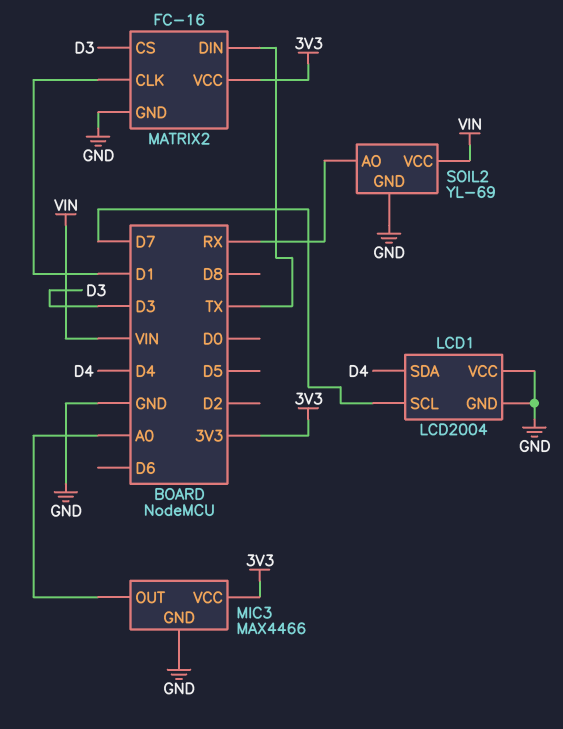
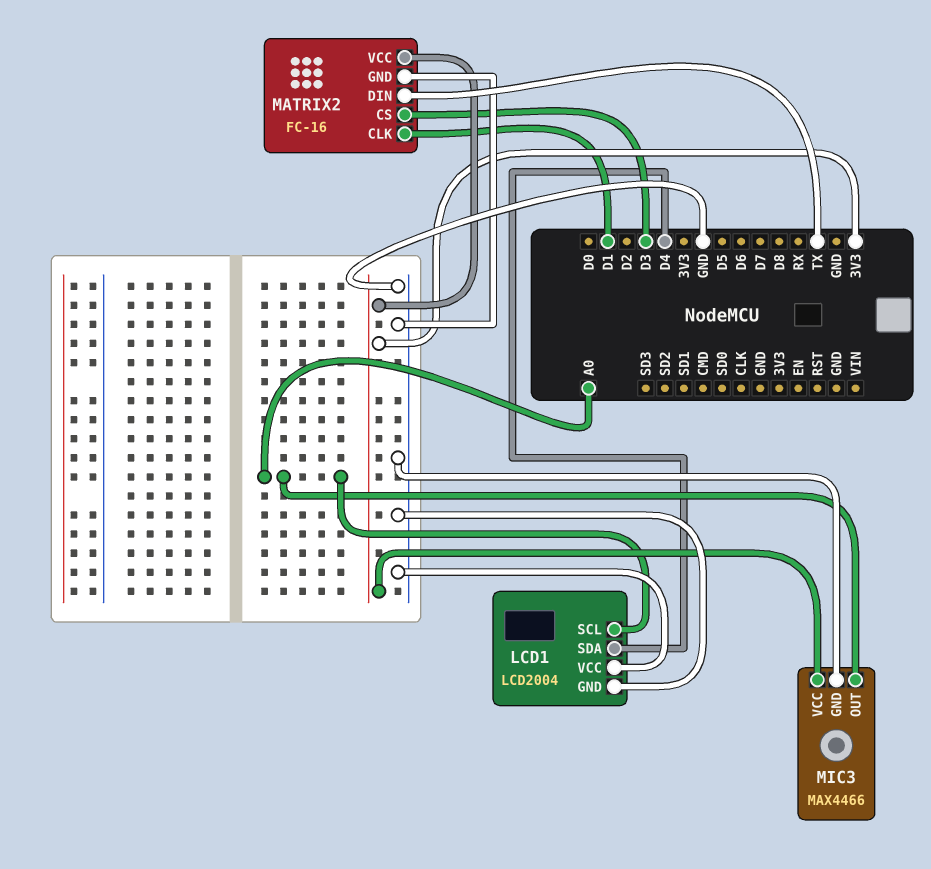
LCD1 pin SCL: D7 -> A0
SOIL2: YL-69 -> none
SOIL2 pin AO: RX -> none
SOIL2 pin GND: GND -> none
SOIL2 pin VCC: VIN -> none

